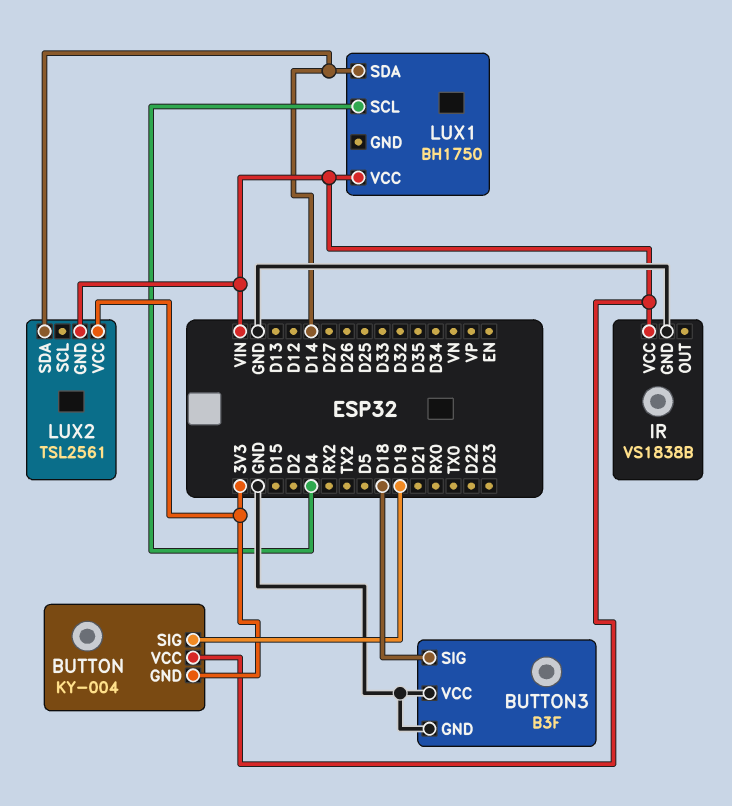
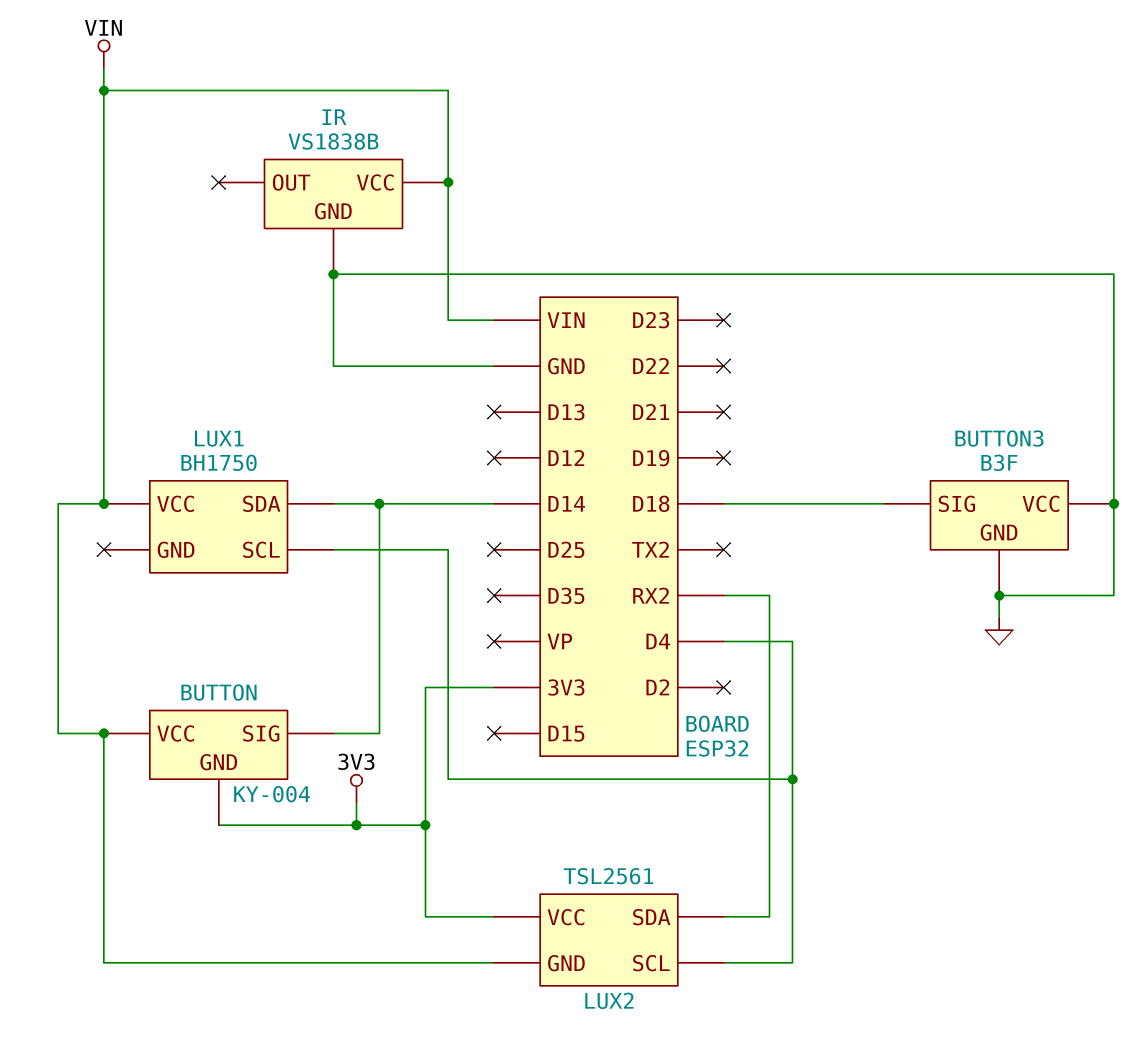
BUTTON pin SIG: D19 -> D14
LUX2 pin SCL: none -> D4
LUX2 pin SDA: D14 -> RX2

